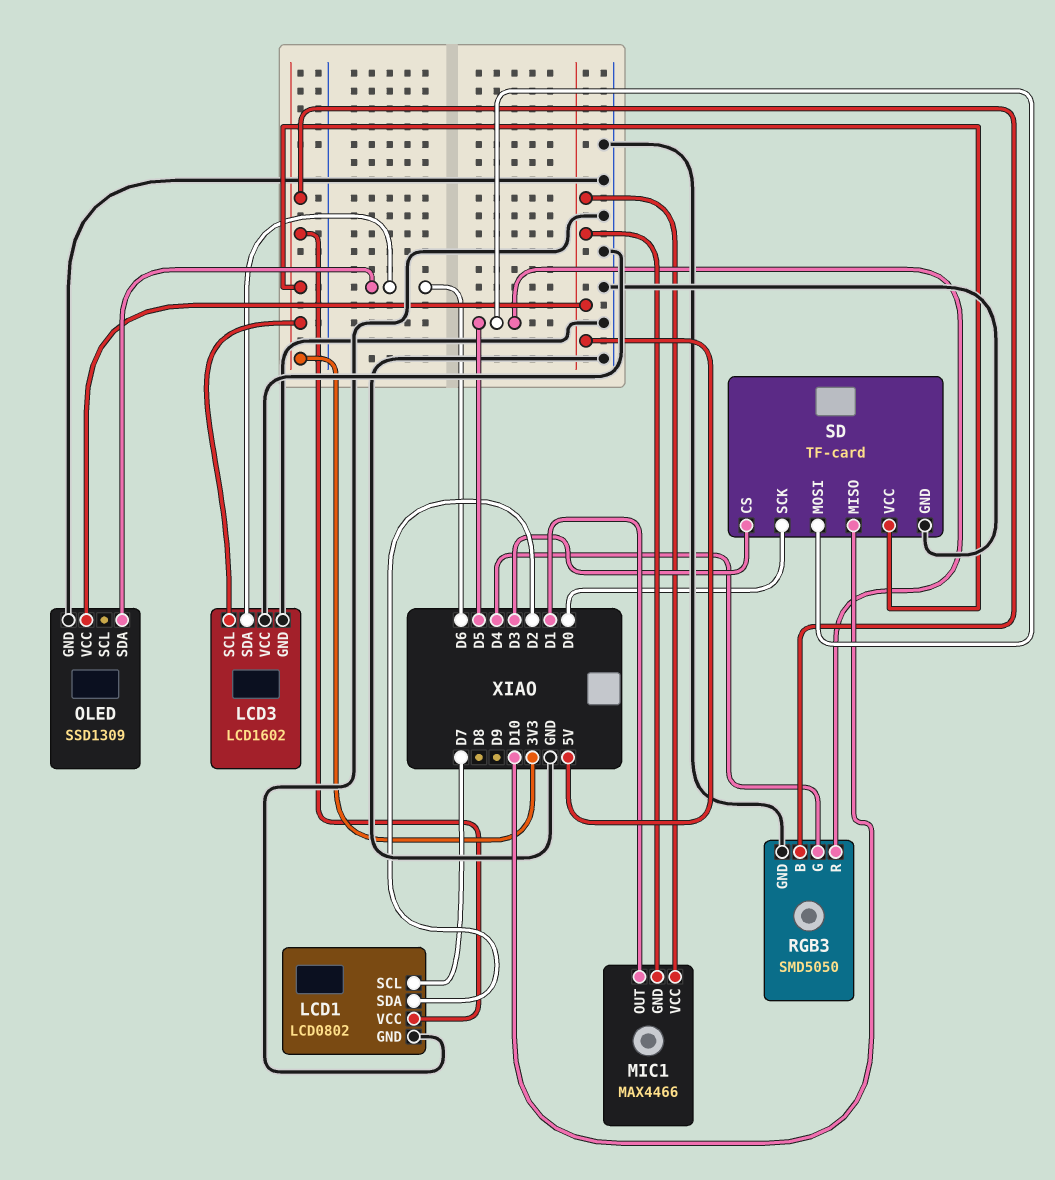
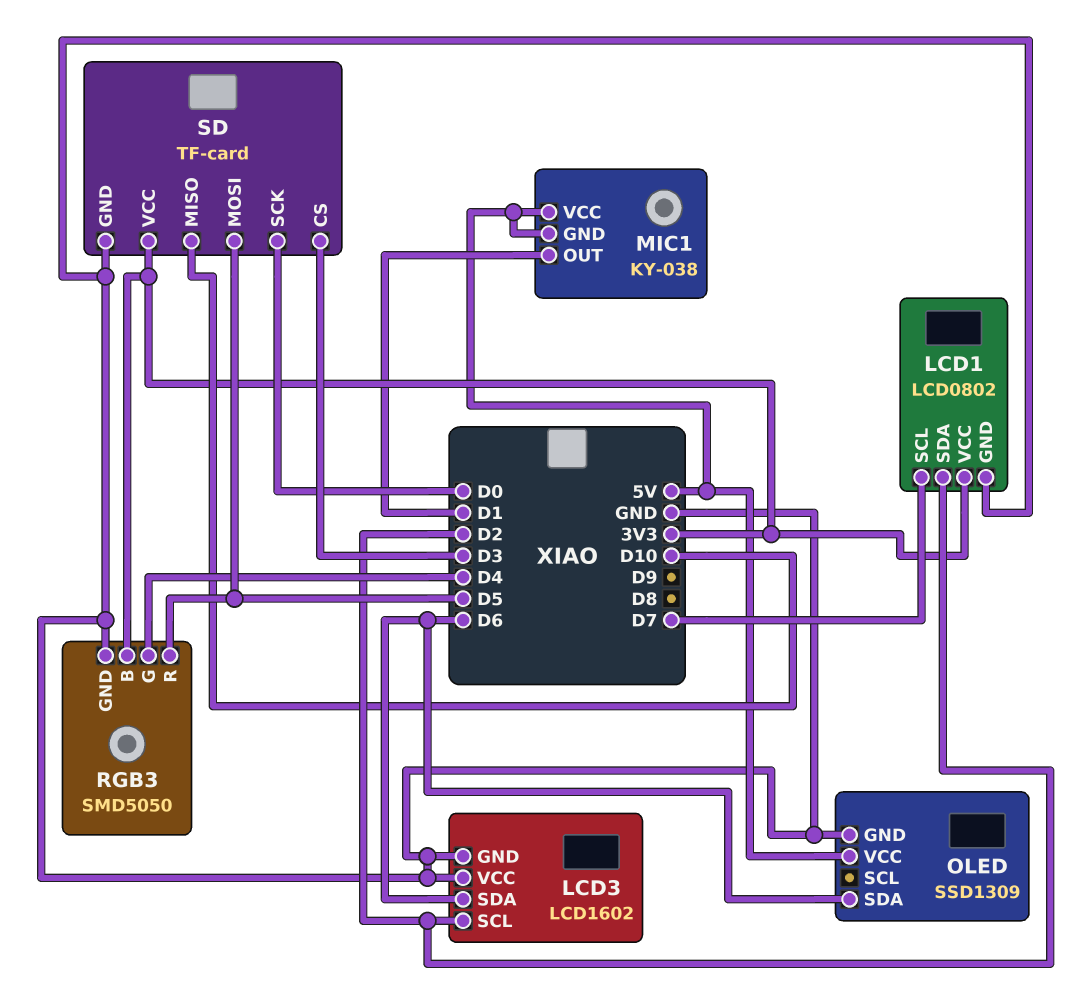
LCD3 pin SCL: 3V3 -> D2
MIC1: MAX4466 -> KY-038

